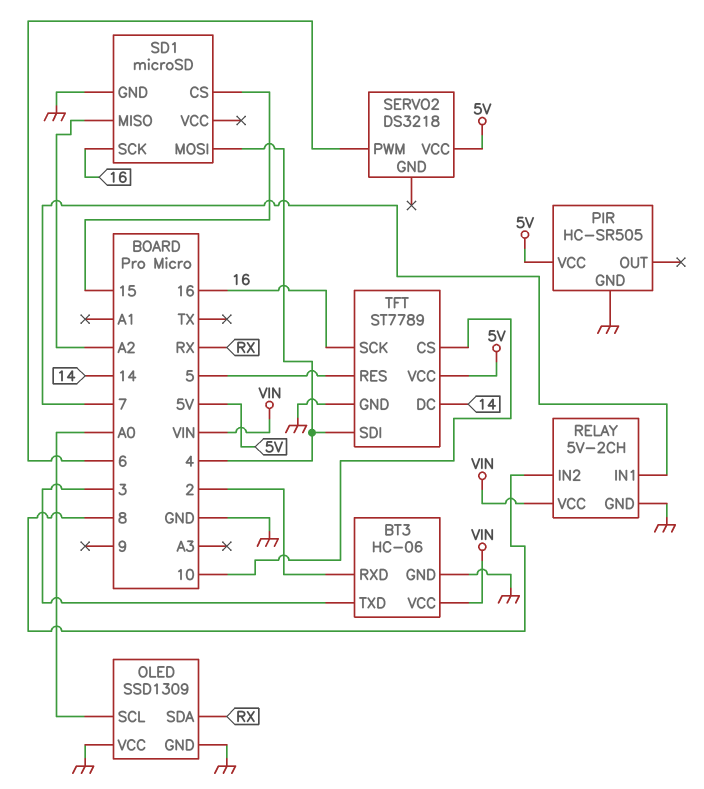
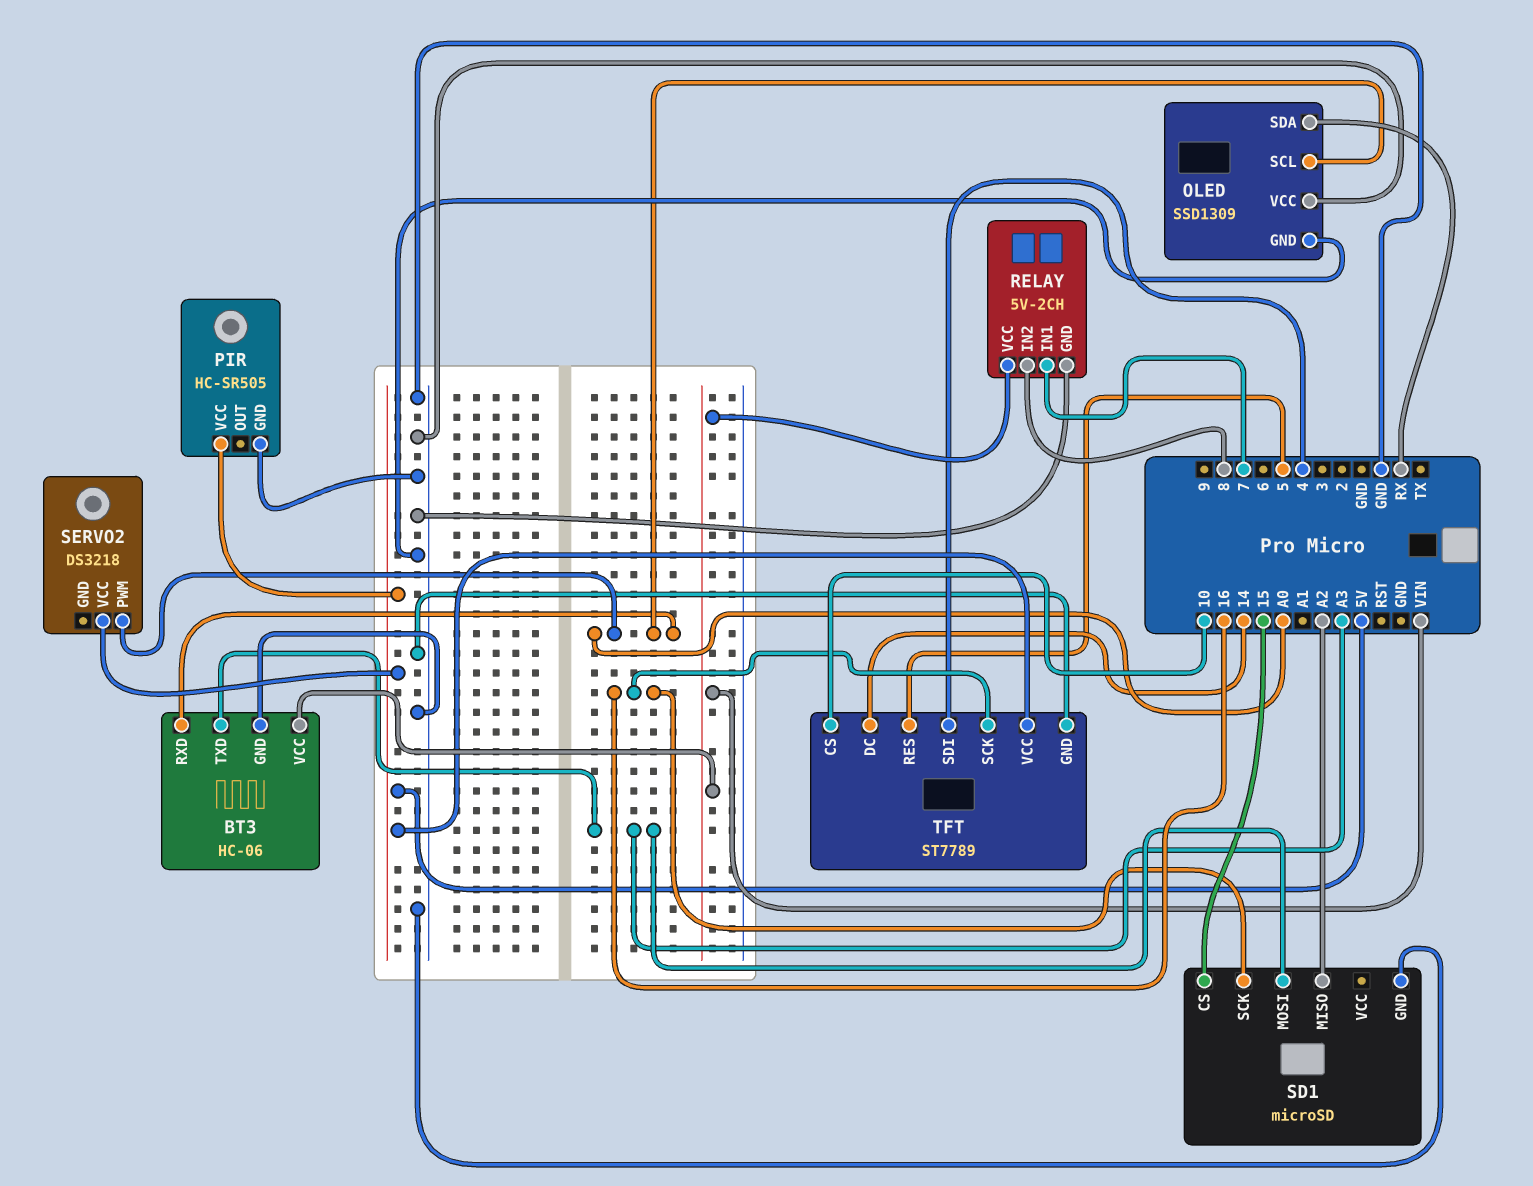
BT3 pin RXD: 2 -> A0
BT3 pin TXD: 3 -> A3
SD1 pin MOSI: 4 -> A3
SERVO2 pin PWM: 6 -> A0

